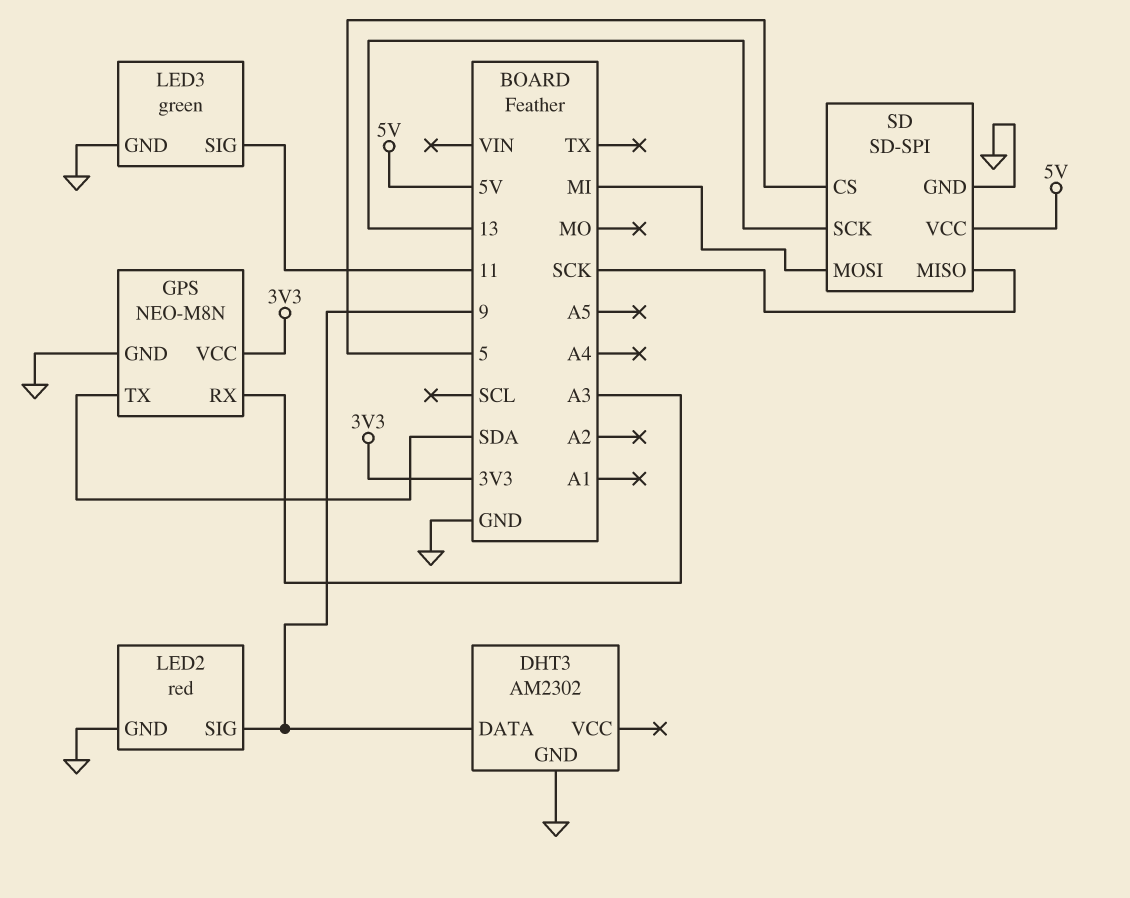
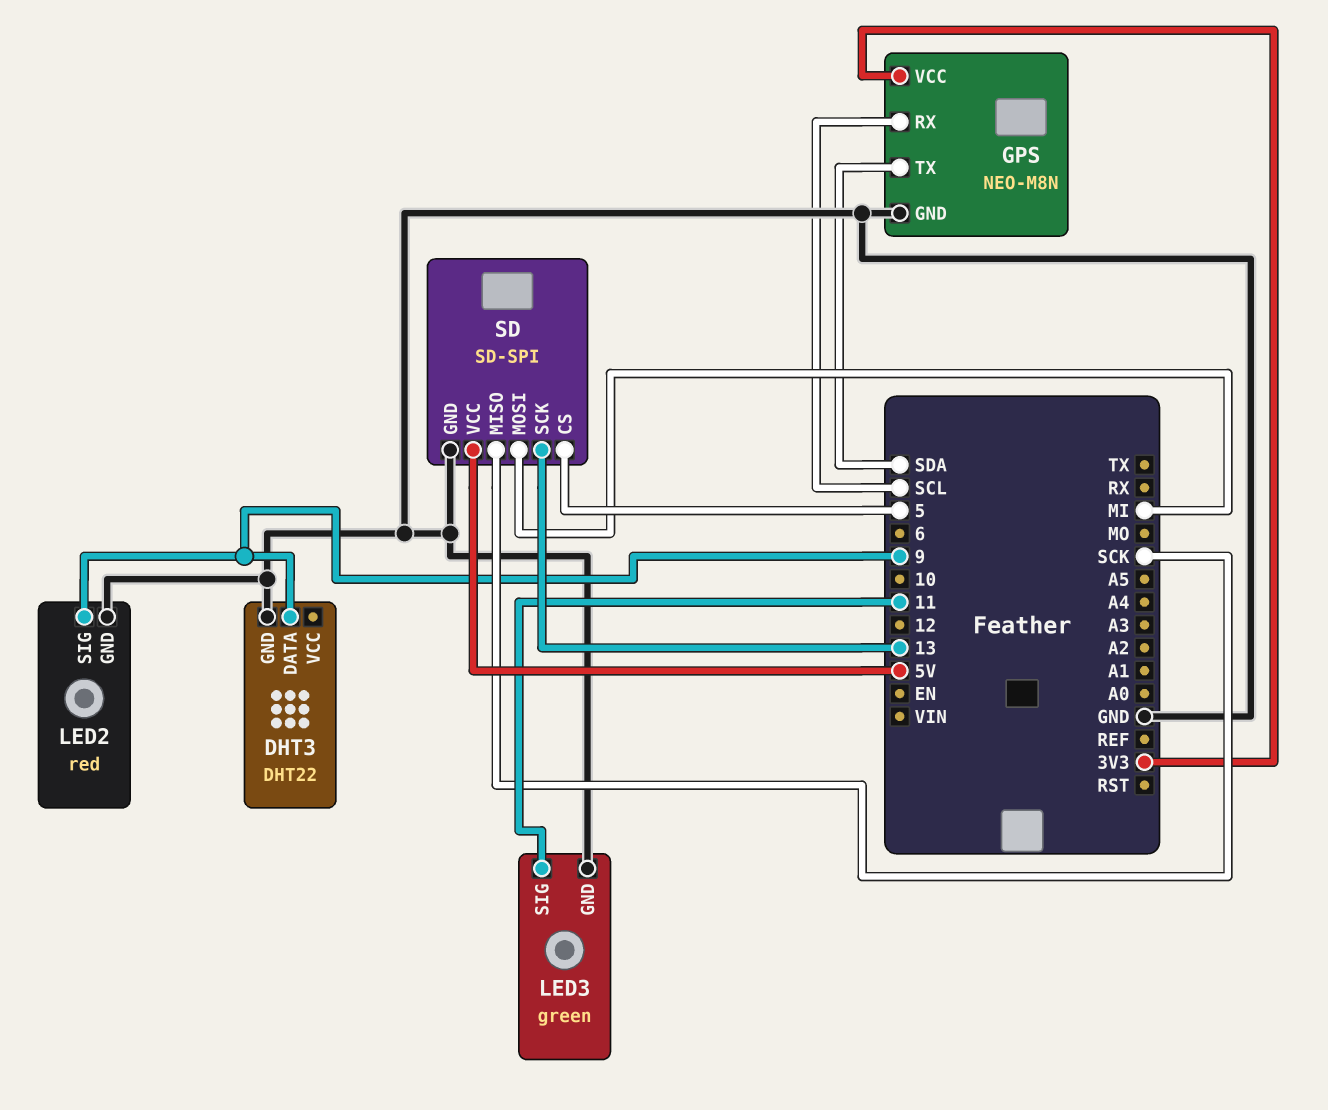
DHT3: AM2302 -> DHT22
GPS pin RX: A3 -> SCL

